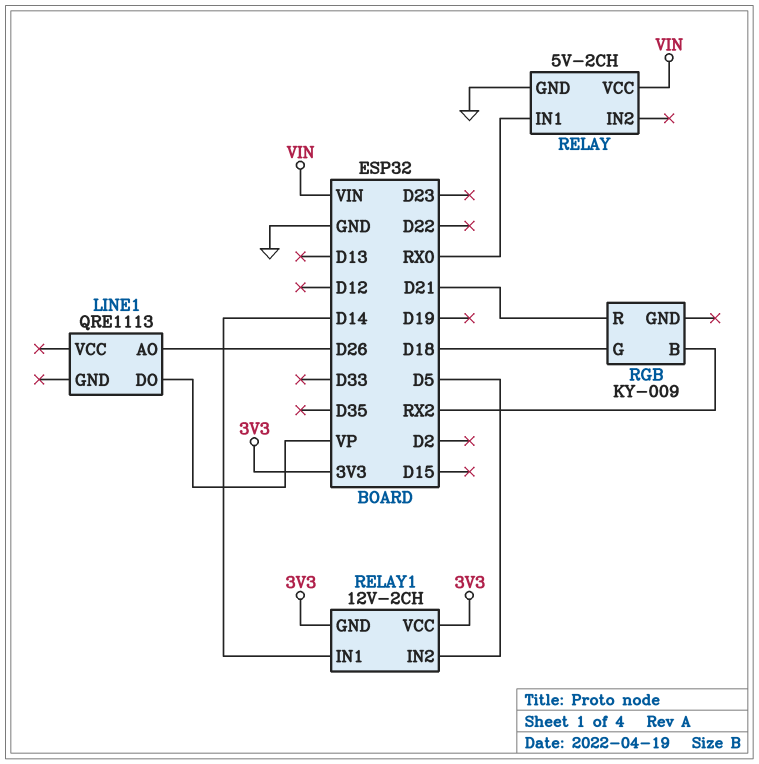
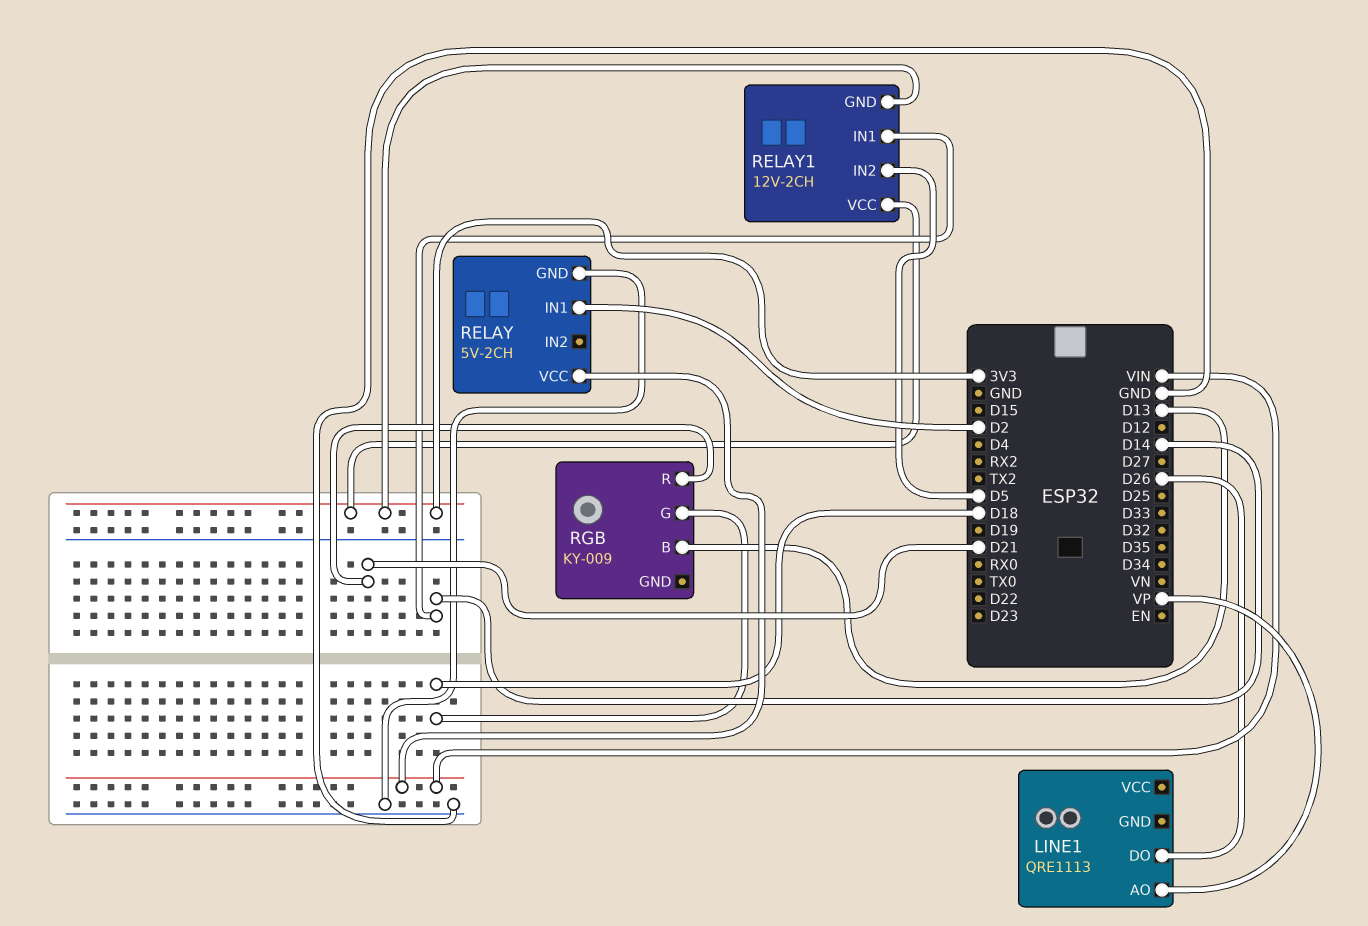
LINE1 pin AO: D26 -> VP
LINE1 pin DO: VP -> D26
RELAY pin IN1: RX0 -> D2
RGB pin B: RX2 -> D13

